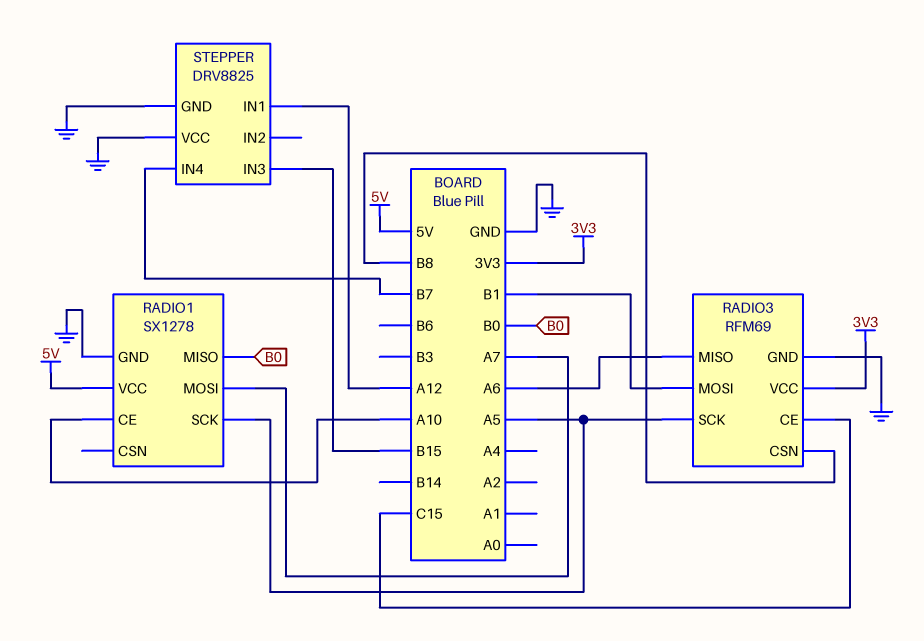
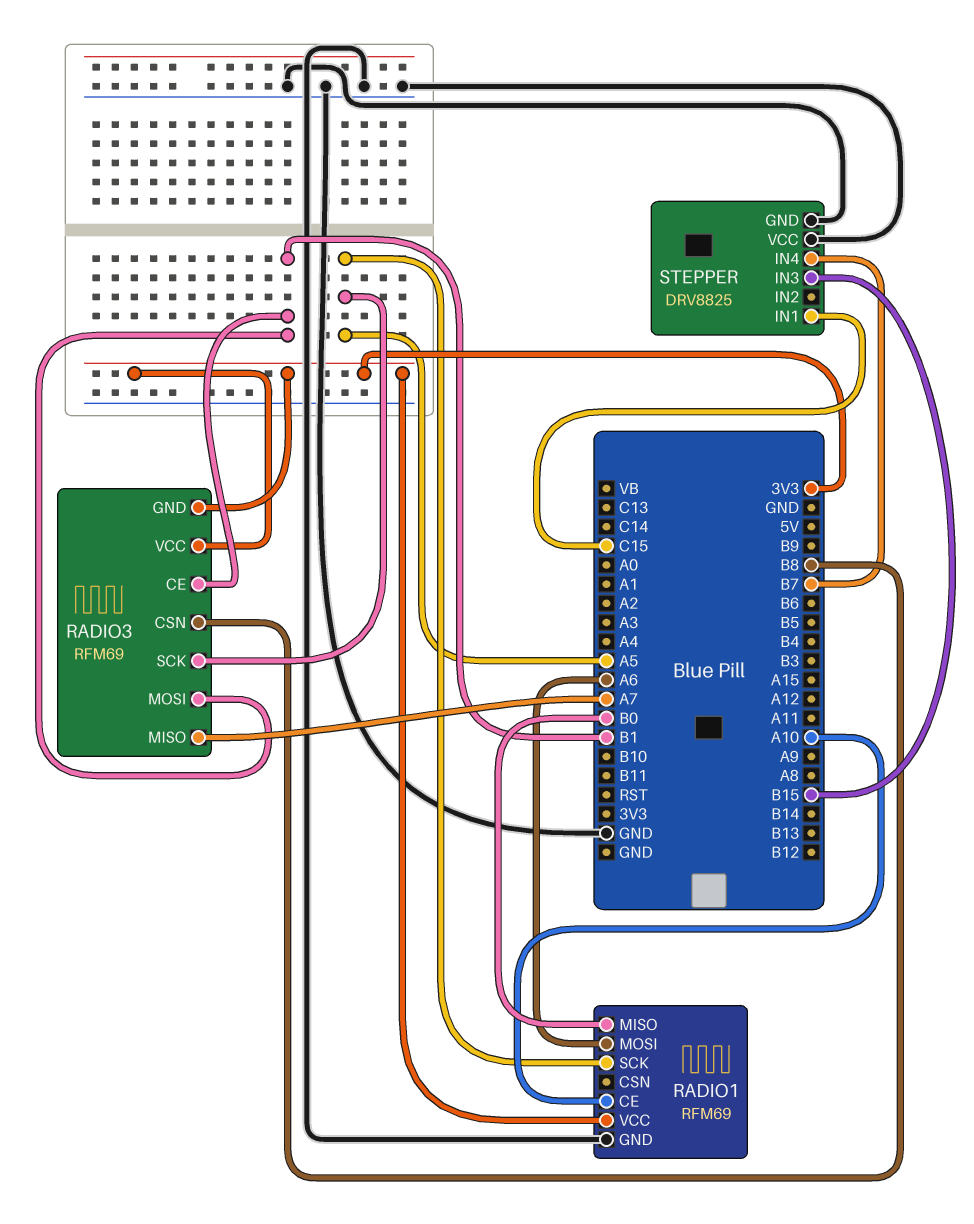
RADIO1: SX1278 -> RFM69
RADIO1 pin MOSI: A7 -> A6
RADIO1 pin VCC: 5V -> 3V3
RADIO3 pin CE: C15 -> B1
RADIO3 pin GND: GND -> 3V3
RADIO3 pin MISO: A6 -> A7
STEPPER pin IN1: A12 -> C15

